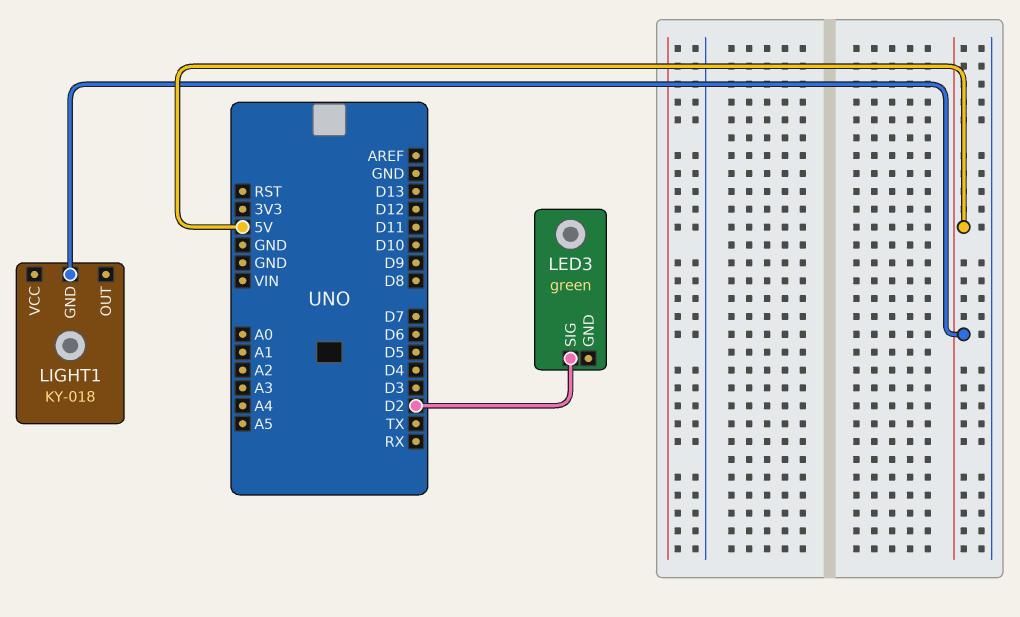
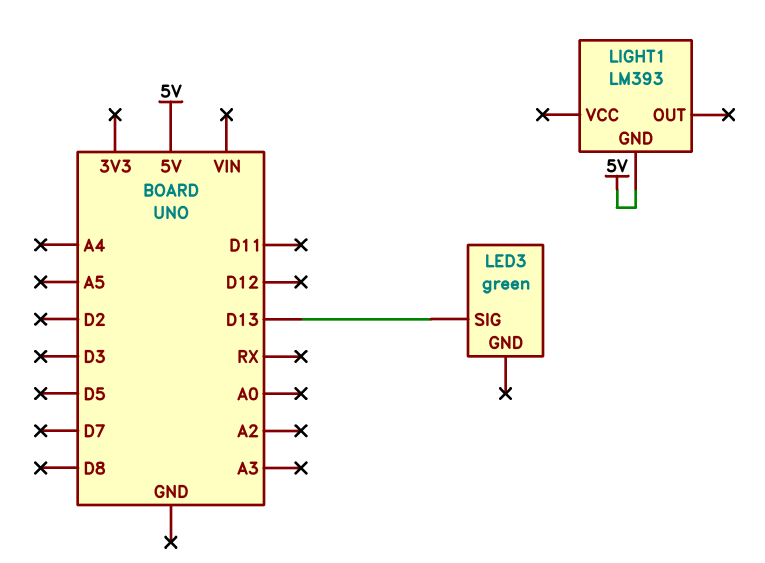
LED3 pin SIG: D2 -> D13
LIGHT1: KY-018 -> LM393

